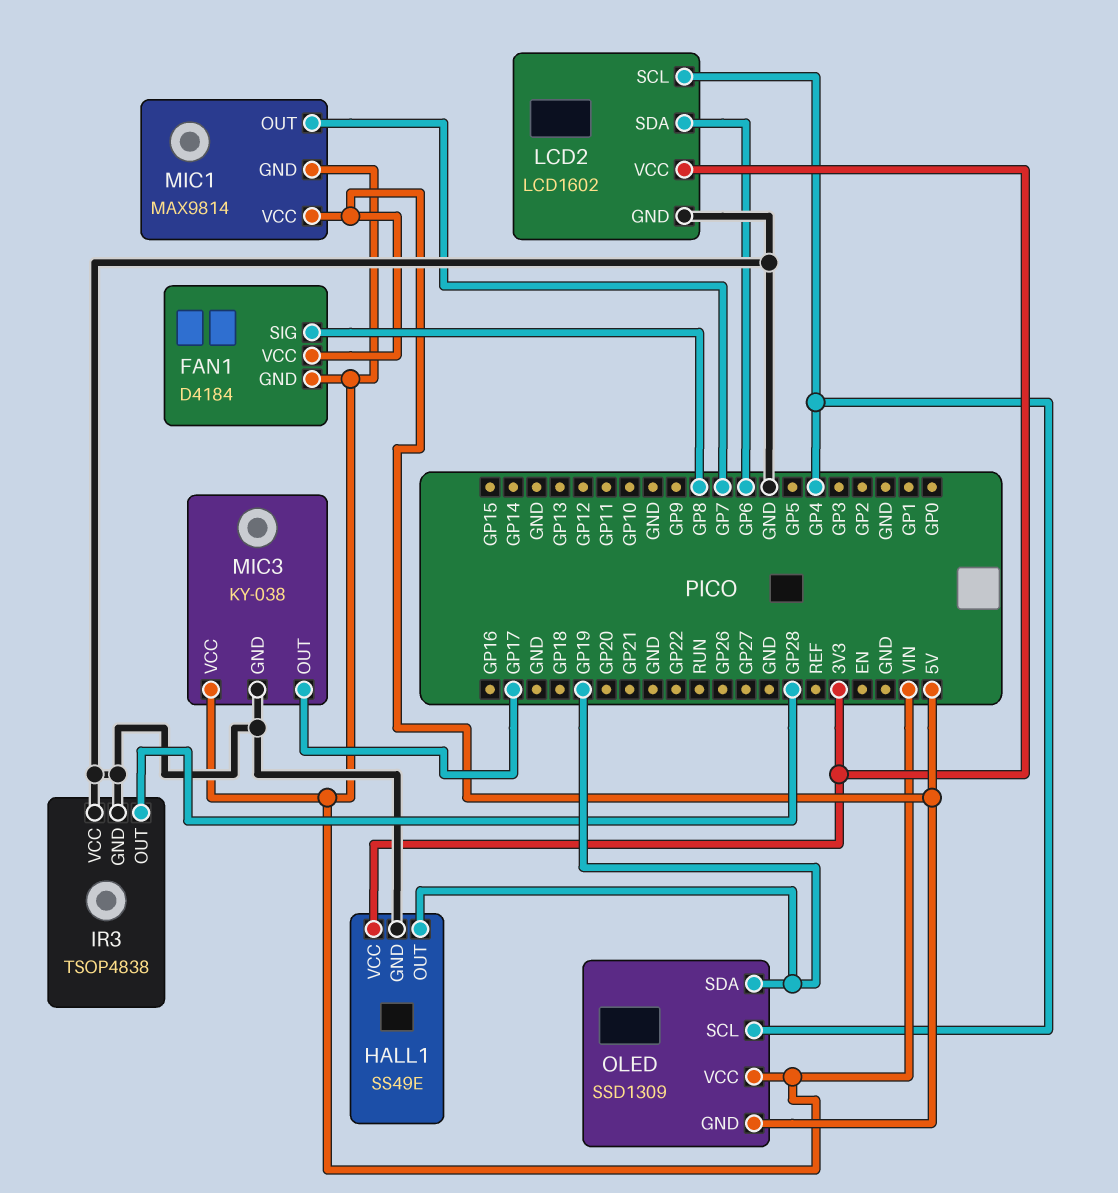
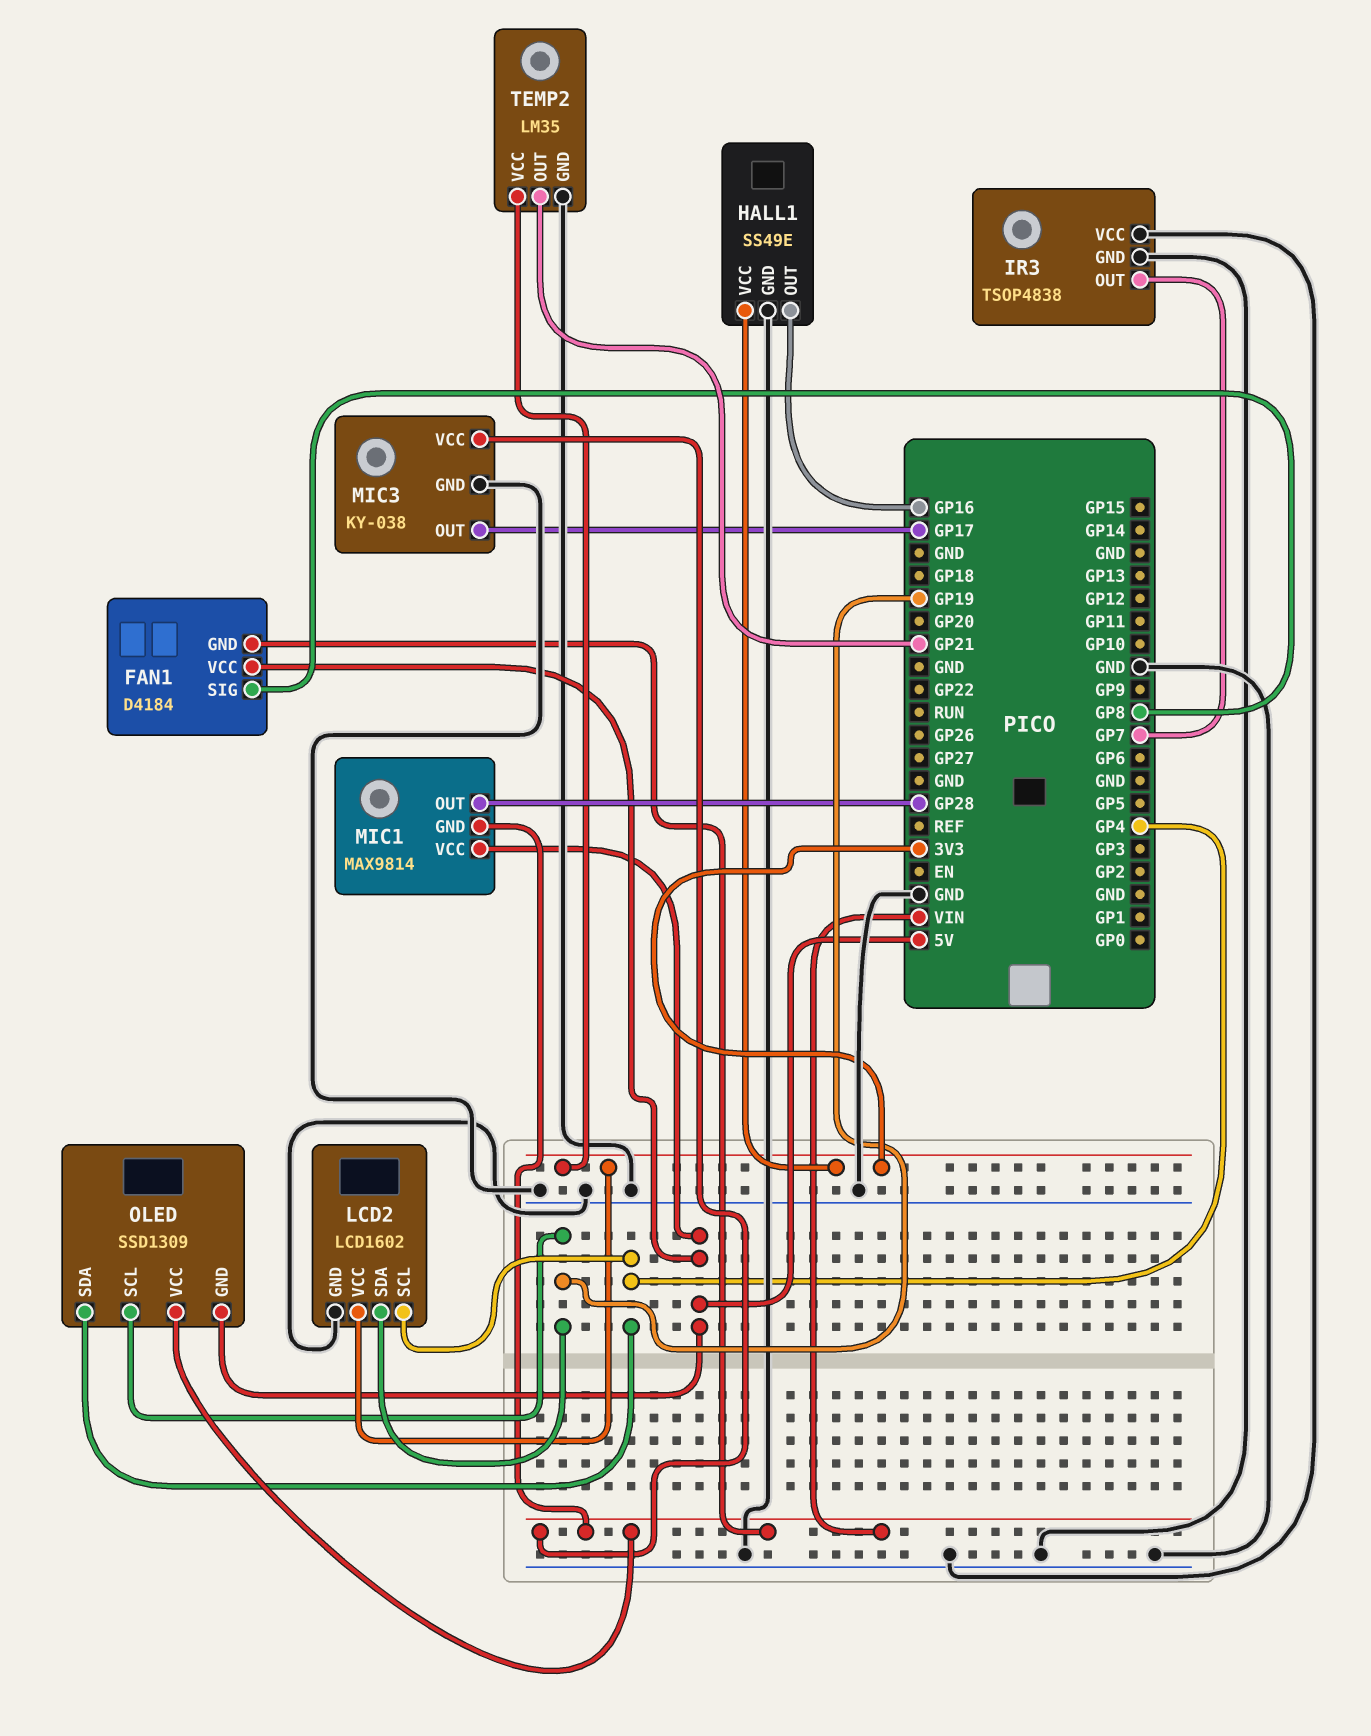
HALL1 pin OUT: GP19 -> GP16
IR3 pin OUT: GP28 -> GP7
LCD2 pin SDA: GP6 -> GP19
MIC1 pin OUT: GP7 -> GP28
OLED pin SCL: GP4 -> GP19
OLED pin SDA: GP19 -> GP4
TEMP2: none -> LM35
TEMP2 pin GND: none -> GND
TEMP2 pin OUT: none -> GP21
TEMP2 pin VCC: none -> 3V3

